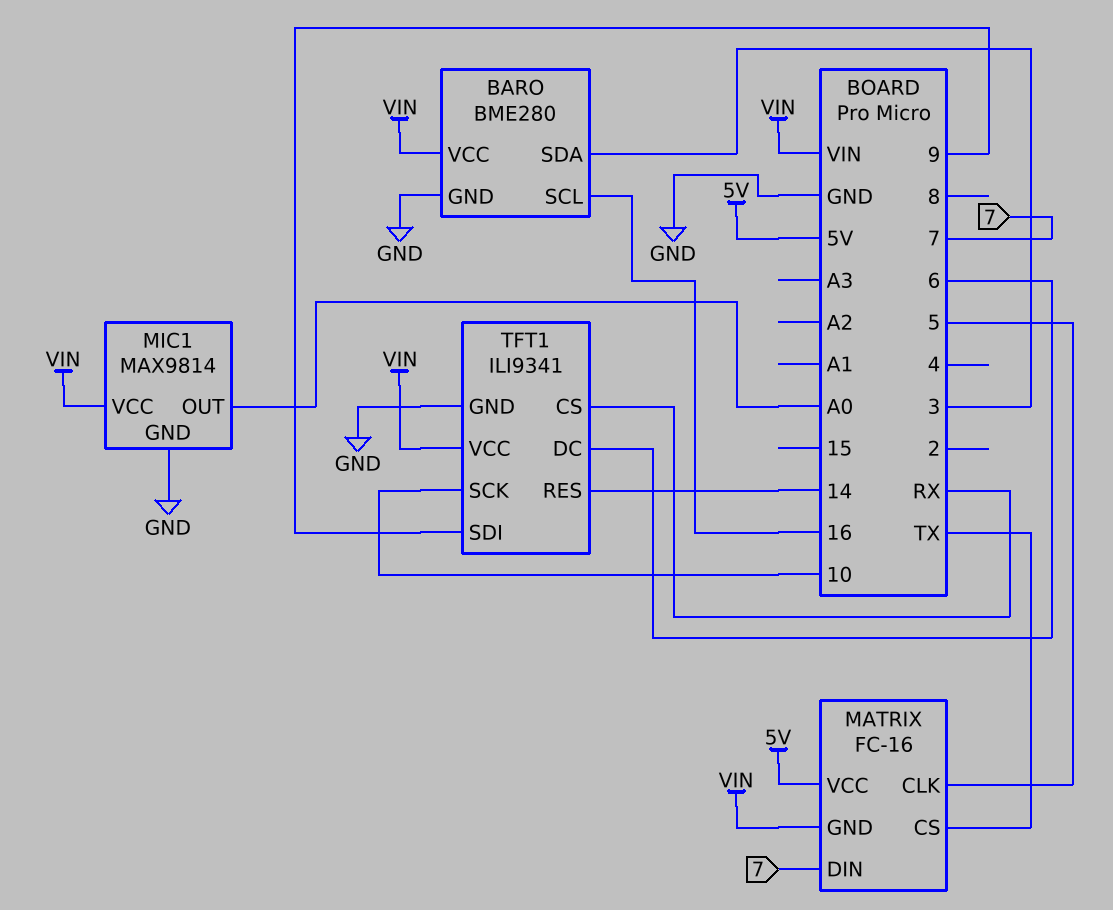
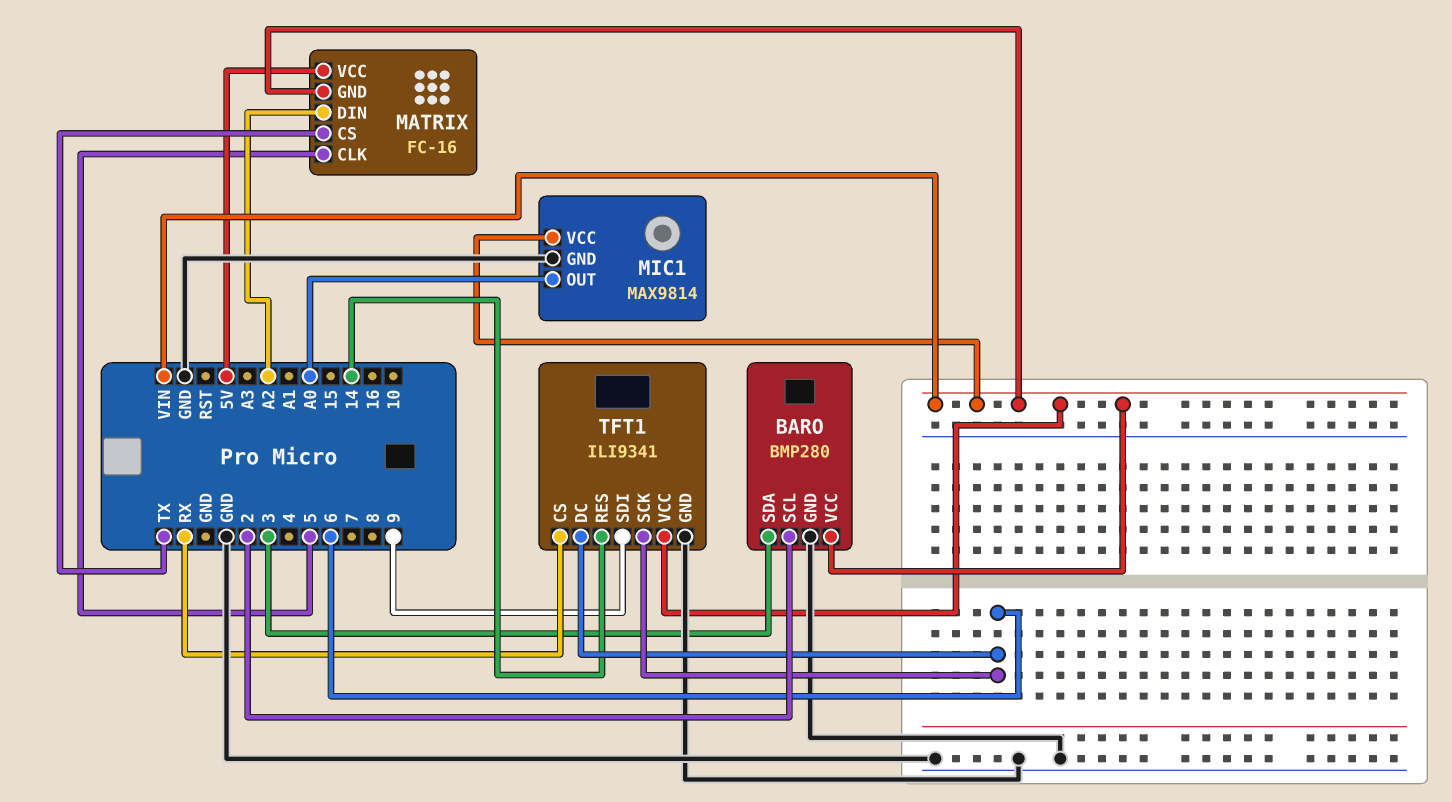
BARO: BME280 -> BMP280
BARO pin SCL: 16 -> 2
MATRIX pin DIN: 7 -> A2
TFT1 pin SCK: 10 -> 6

